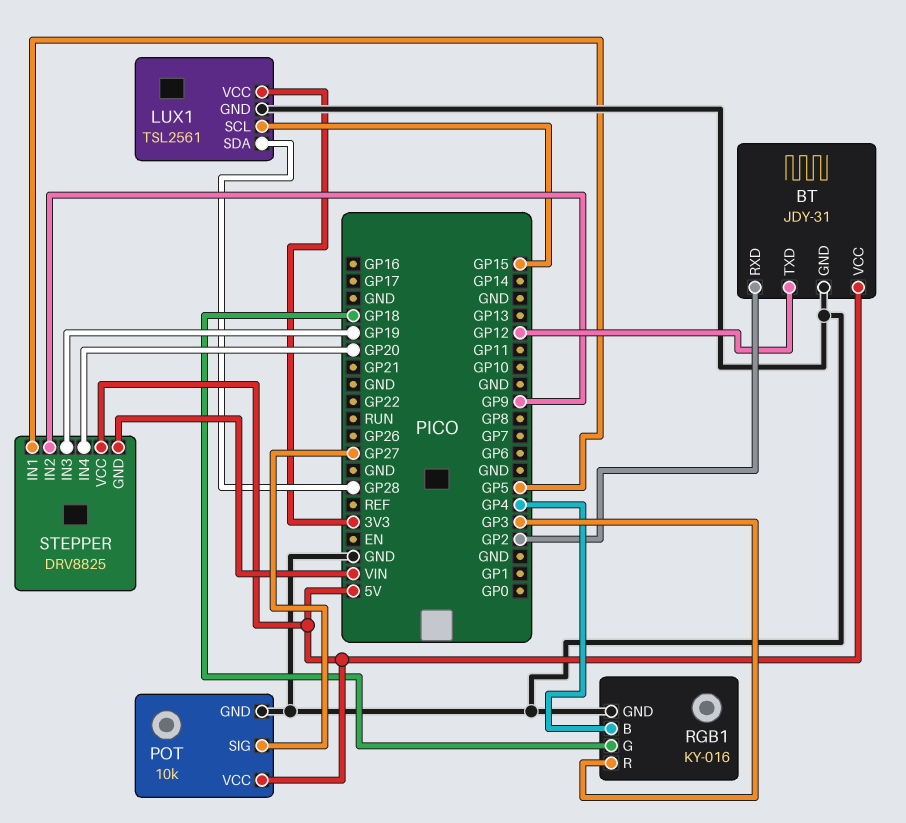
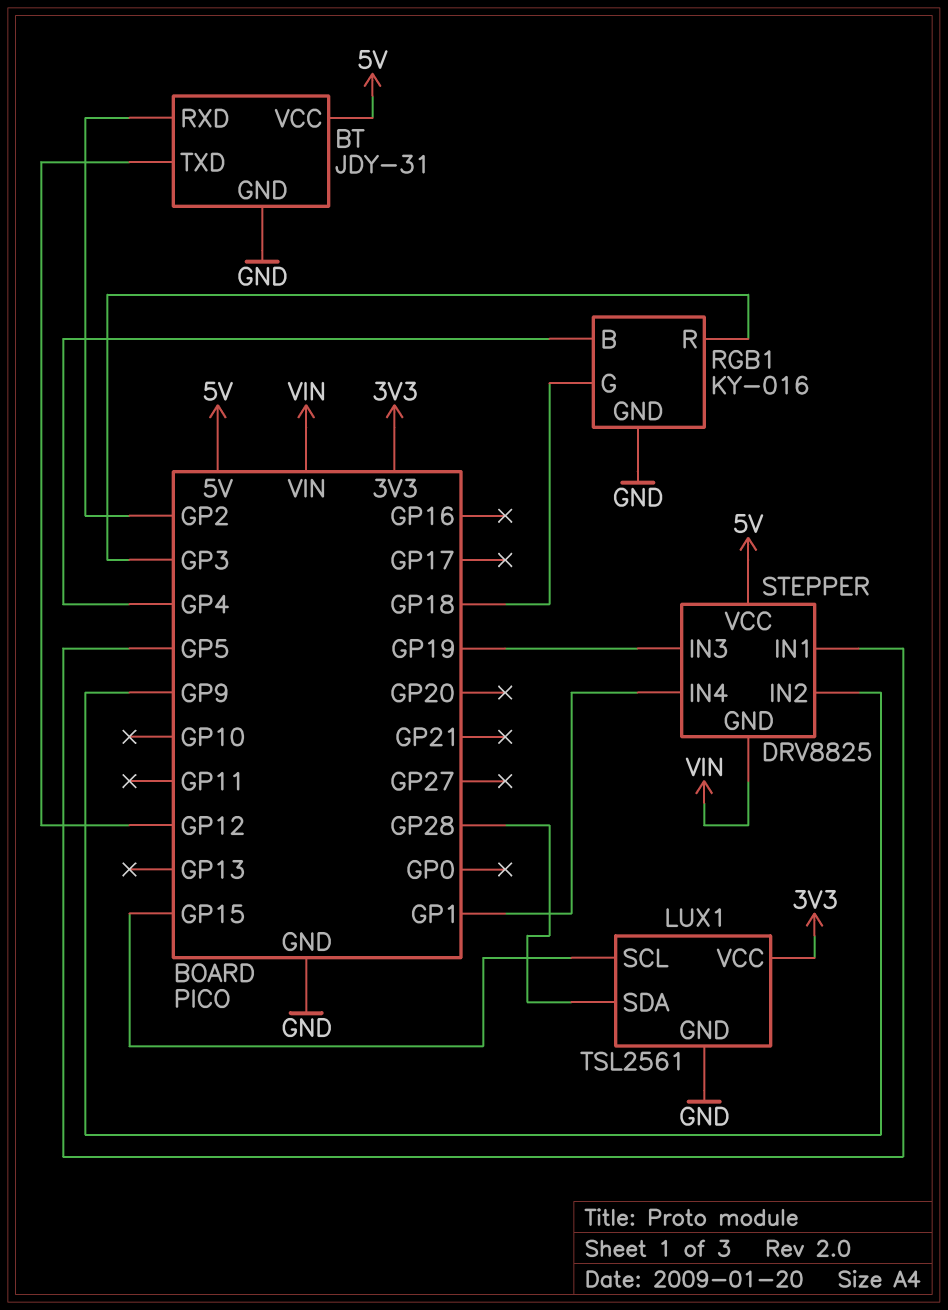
POT: 10k -> none
POT pin GND: GND -> none
POT pin SIG: GP27 -> none
POT pin VCC: 5V -> none
STEPPER pin IN4: GP20 -> GP1

